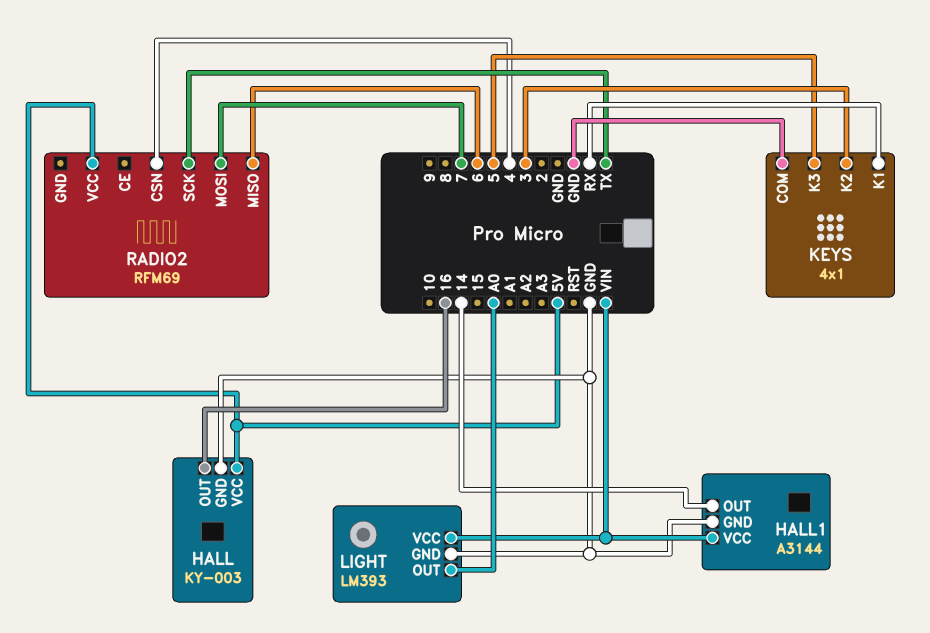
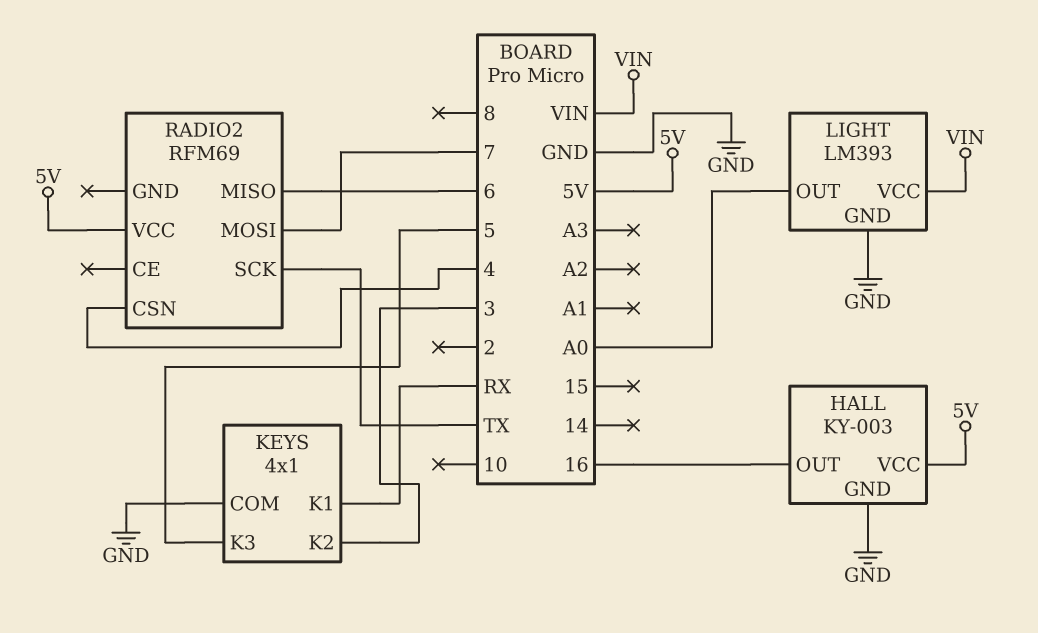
HALL1: A3144 -> none
HALL1 pin GND: GND -> none
HALL1 pin OUT: 14 -> none
HALL1 pin VCC: VIN -> none

